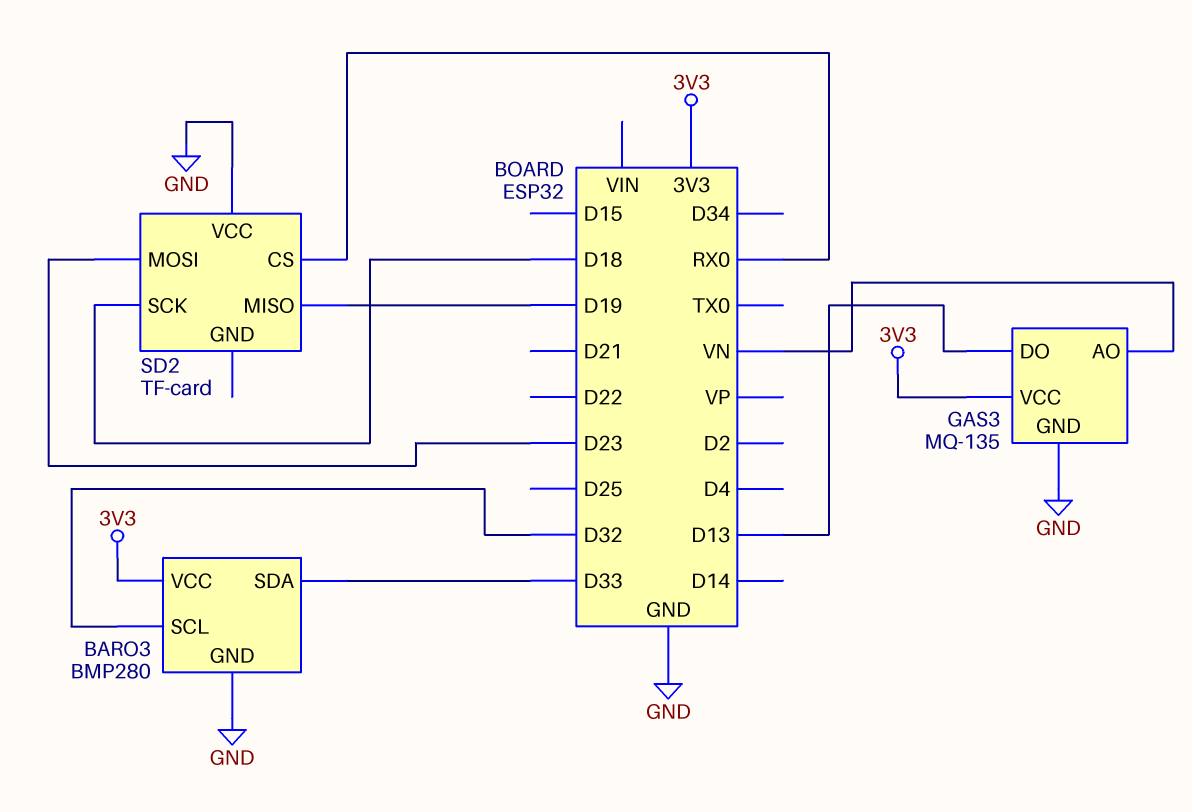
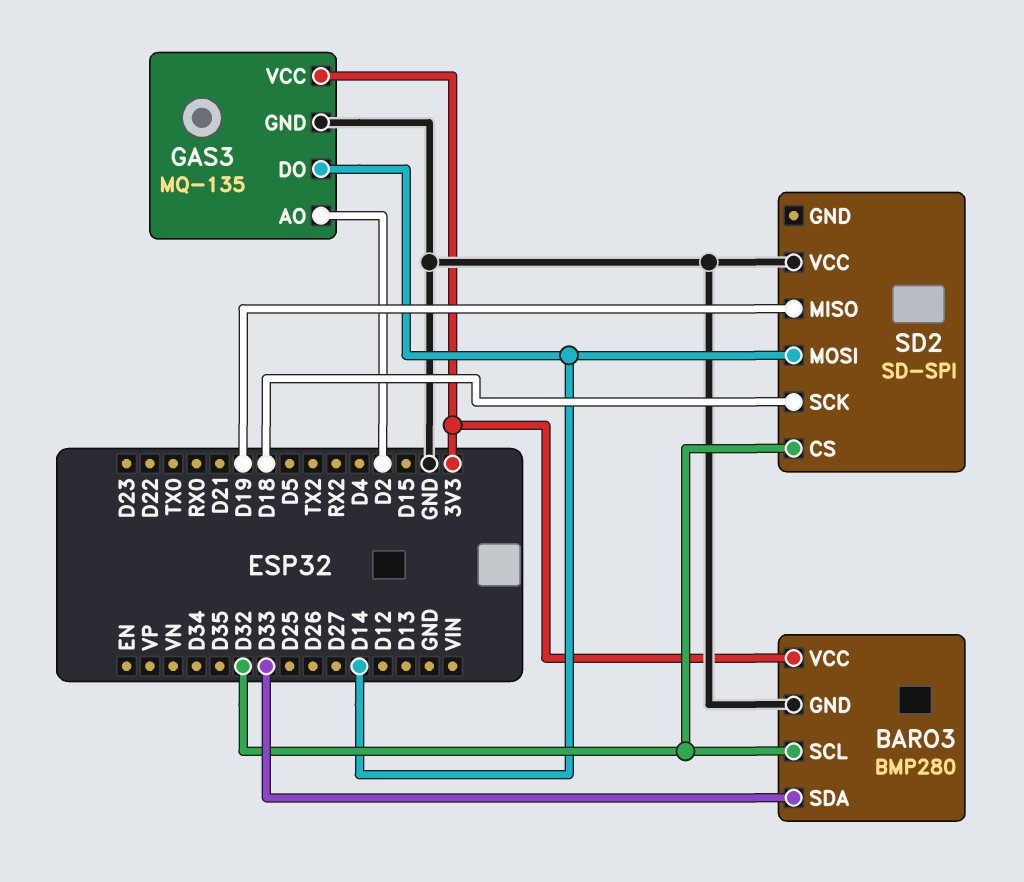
GAS3 pin AO: VN -> D2
GAS3 pin DO: D13 -> D14
SD2: TF-card -> SD-SPI
SD2 pin CS: RX0 -> D32
SD2 pin MOSI: D23 -> D14

